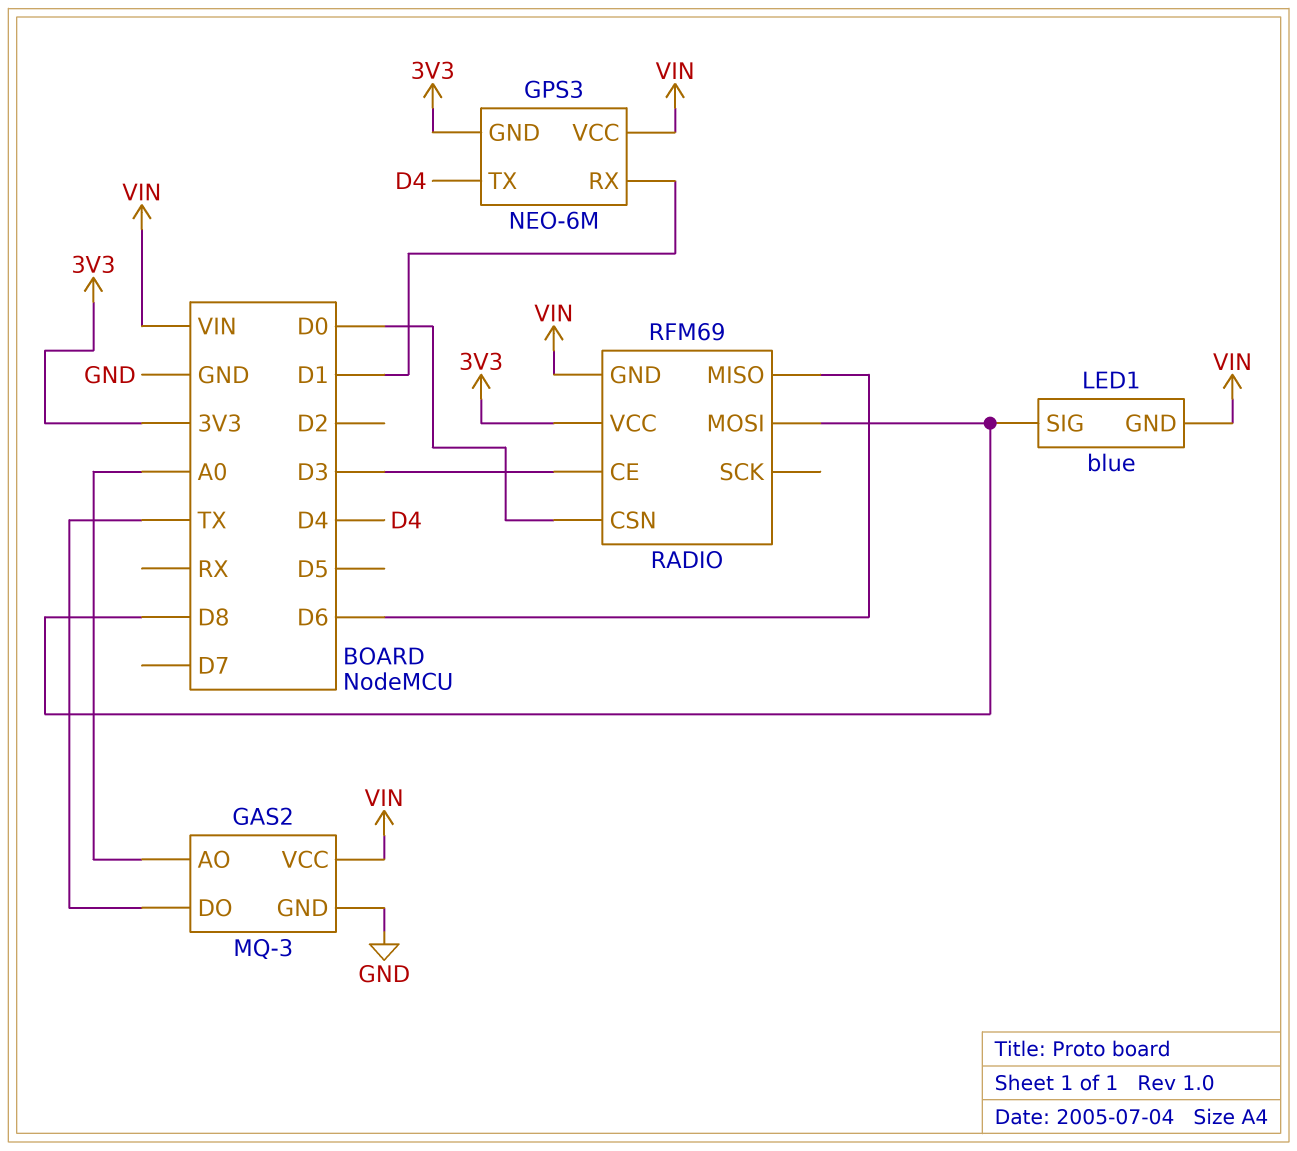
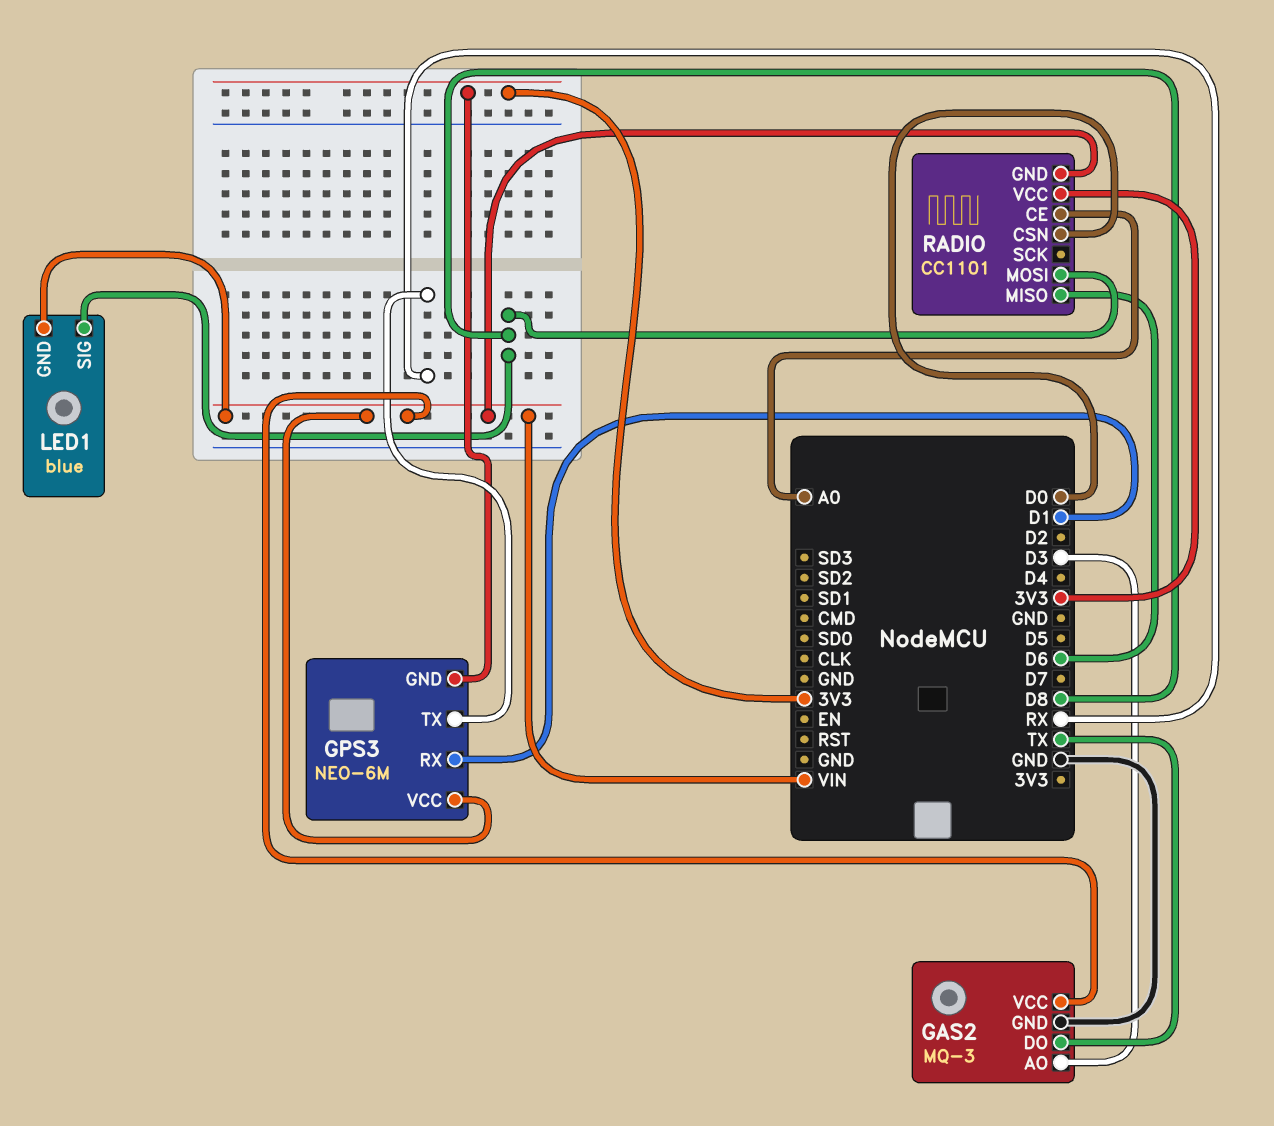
GAS2 pin AO: A0 -> D3
GPS3 pin TX: D4 -> RX
RADIO: RFM69 -> CC1101
RADIO pin CE: D3 -> A0

